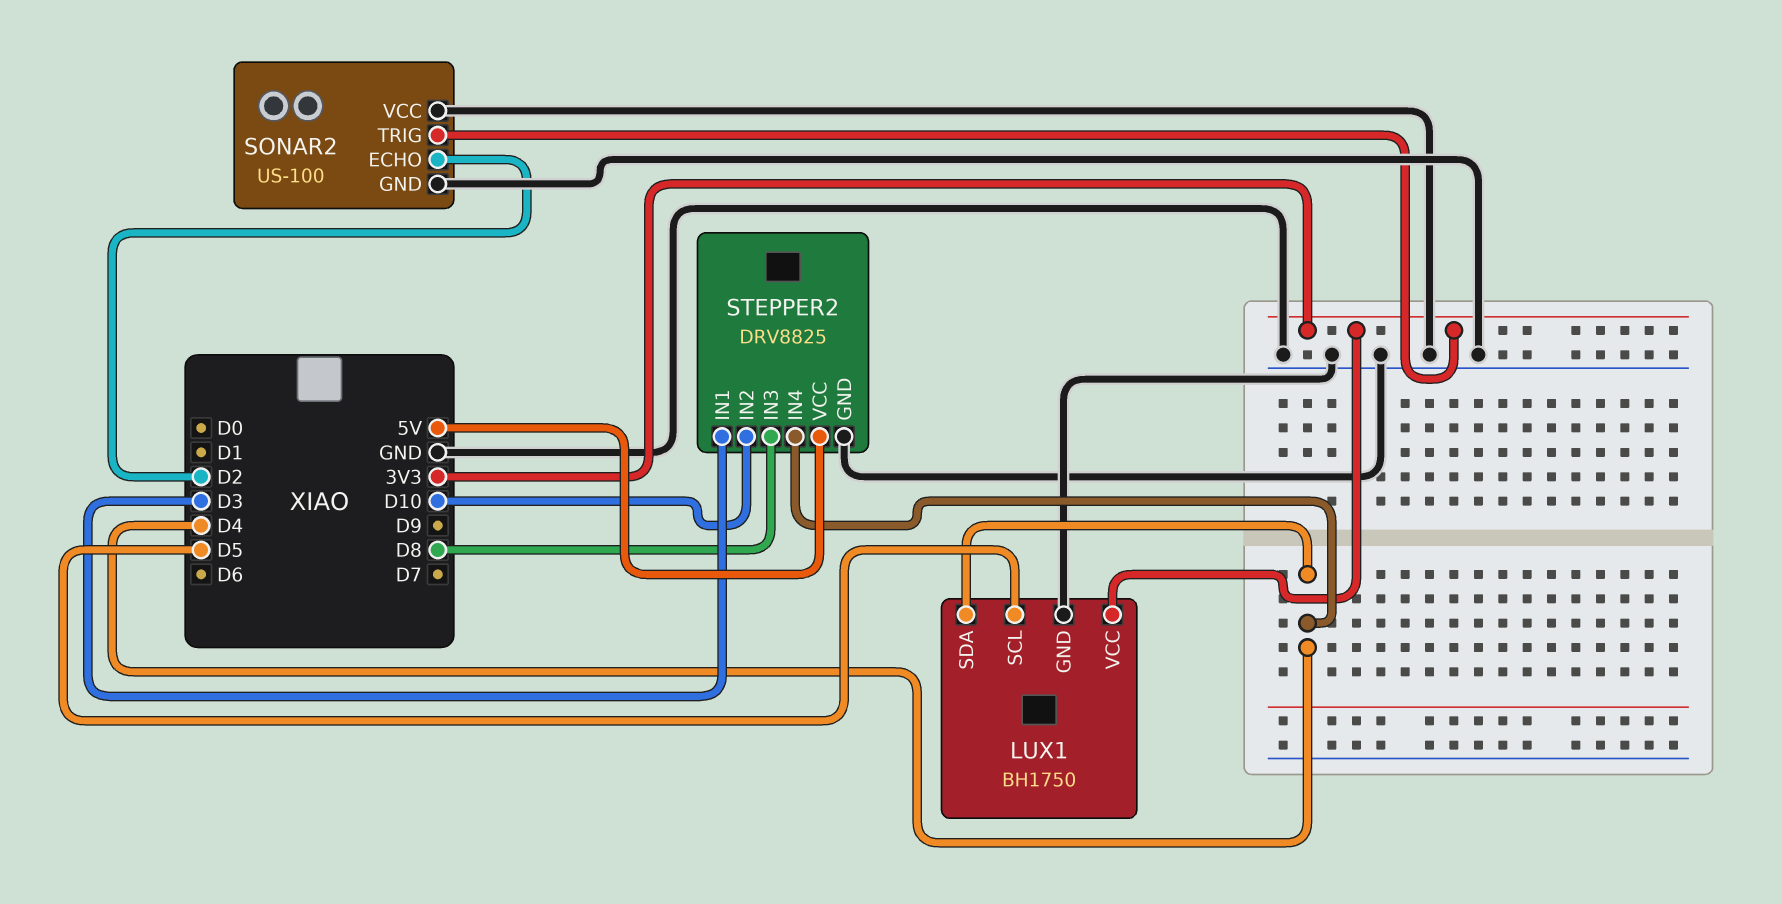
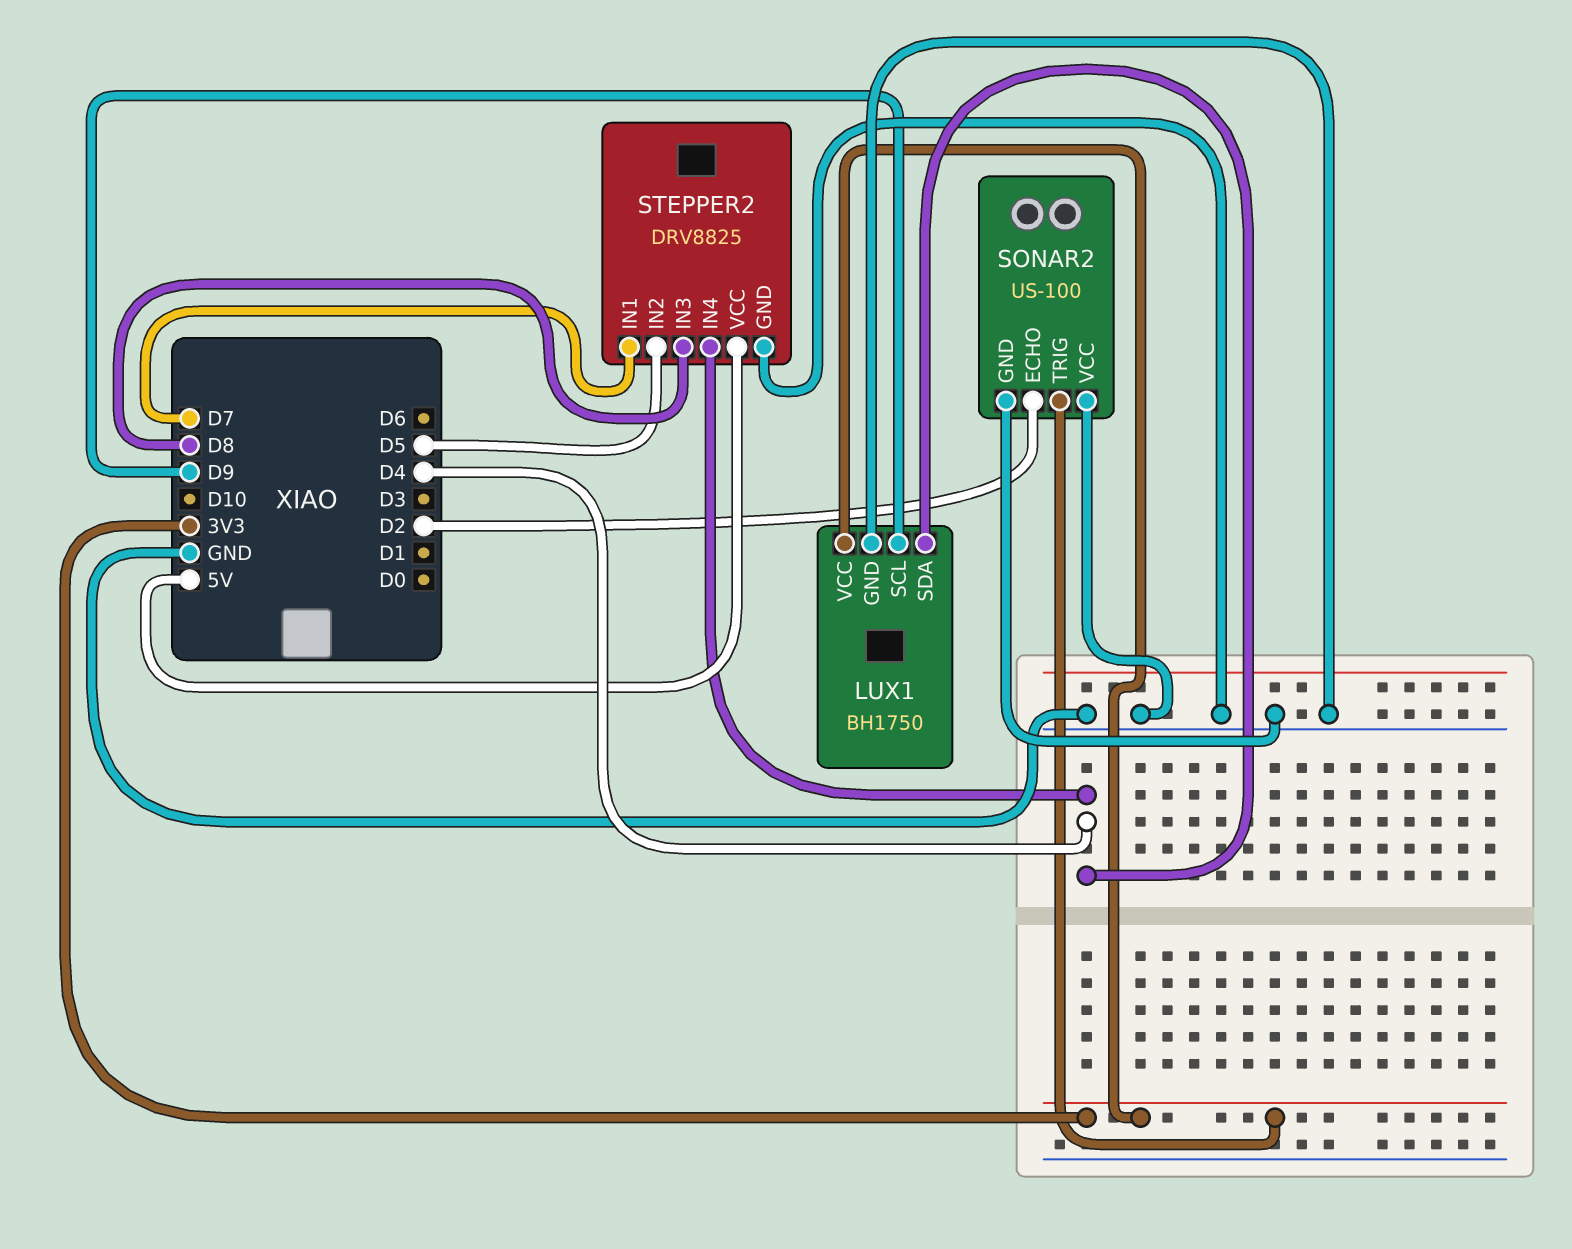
LUX1 pin SCL: D5 -> D9
STEPPER2 pin IN1: D3 -> D7
STEPPER2 pin IN2: D10 -> D5

